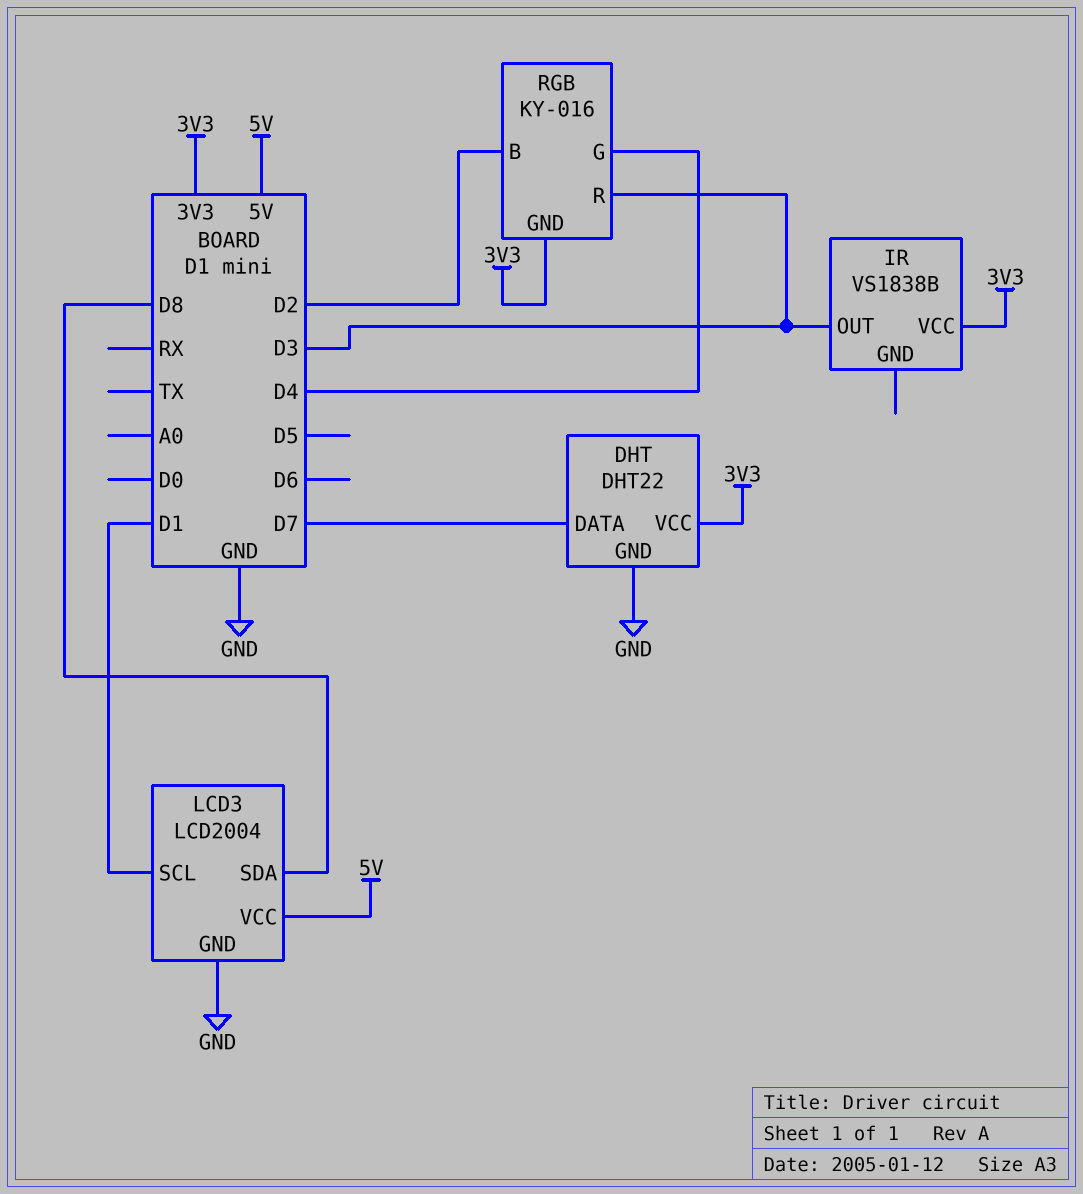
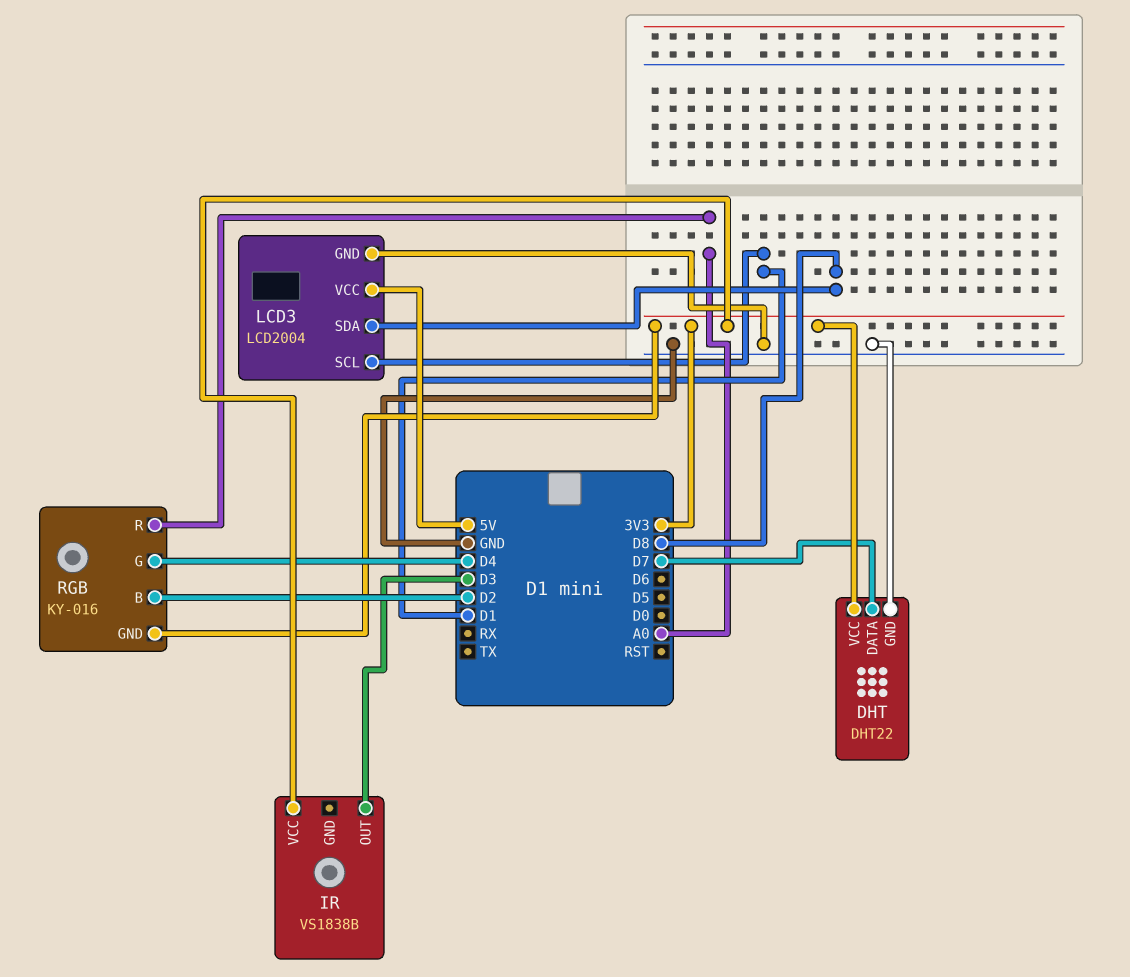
RGB pin R: D3 -> A0

